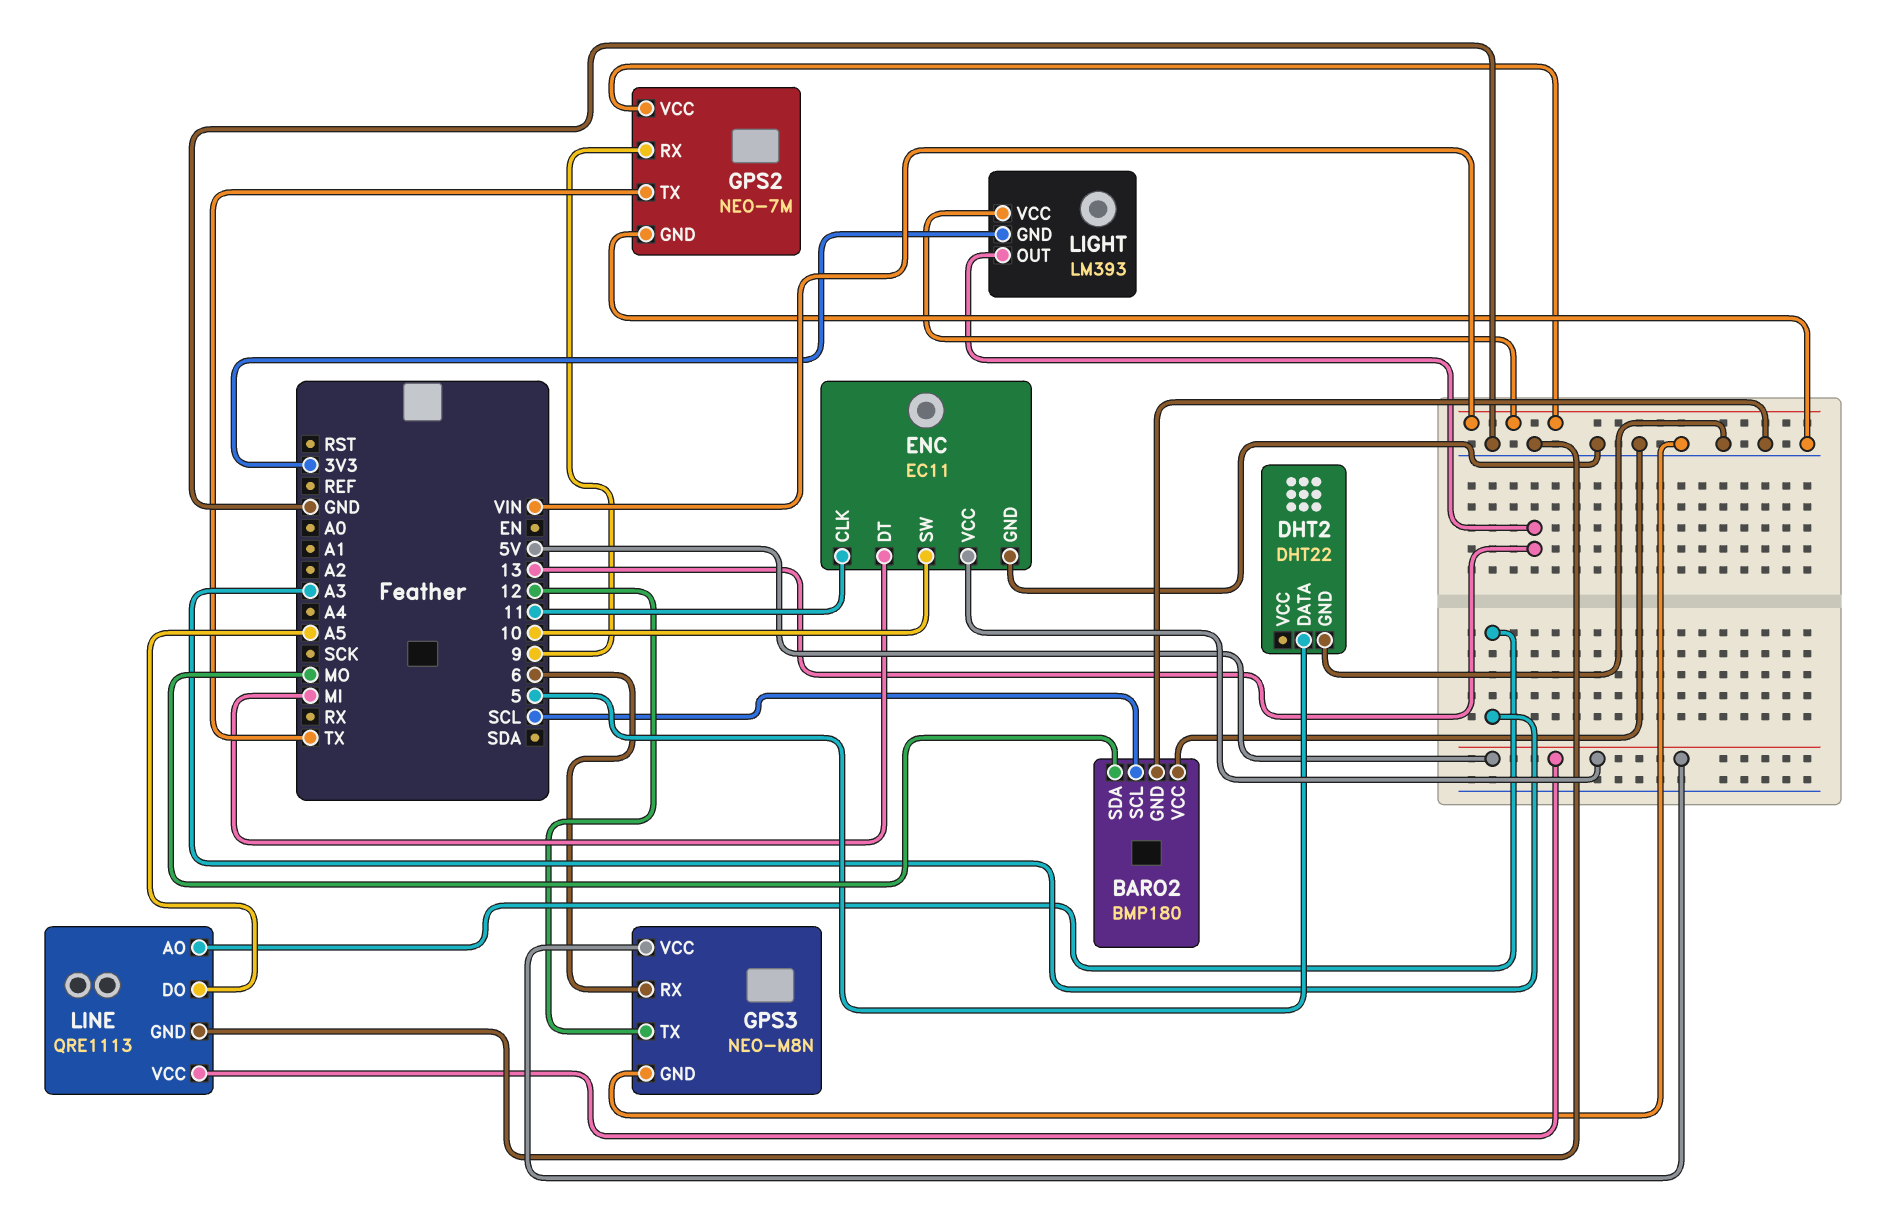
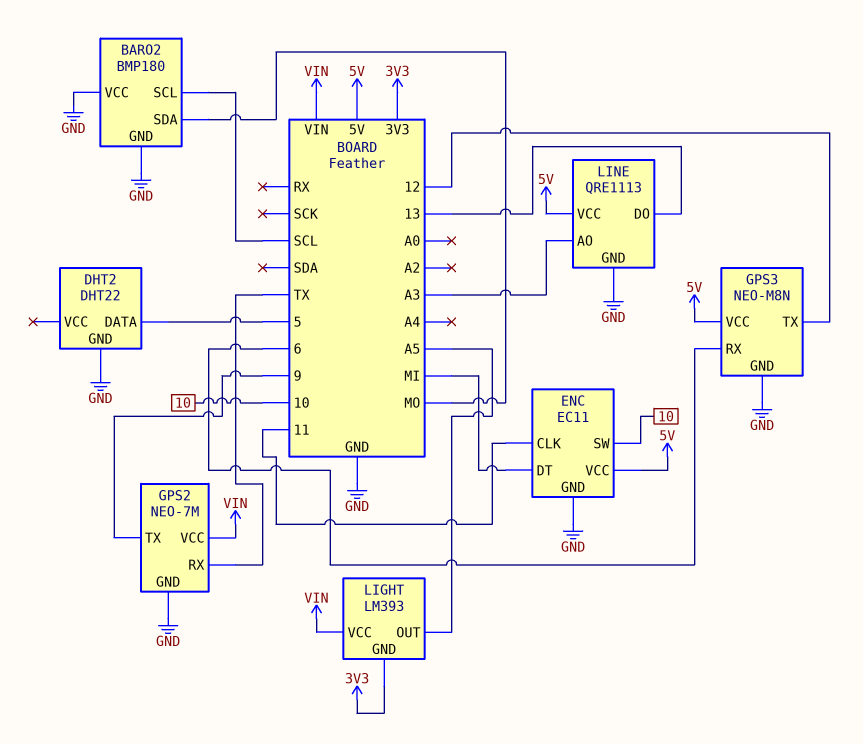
GPS2 pin RX: 9 -> TX
GPS2 pin TX: TX -> 9
LIGHT pin OUT: 13 -> A5
LINE pin DO: A5 -> 13

